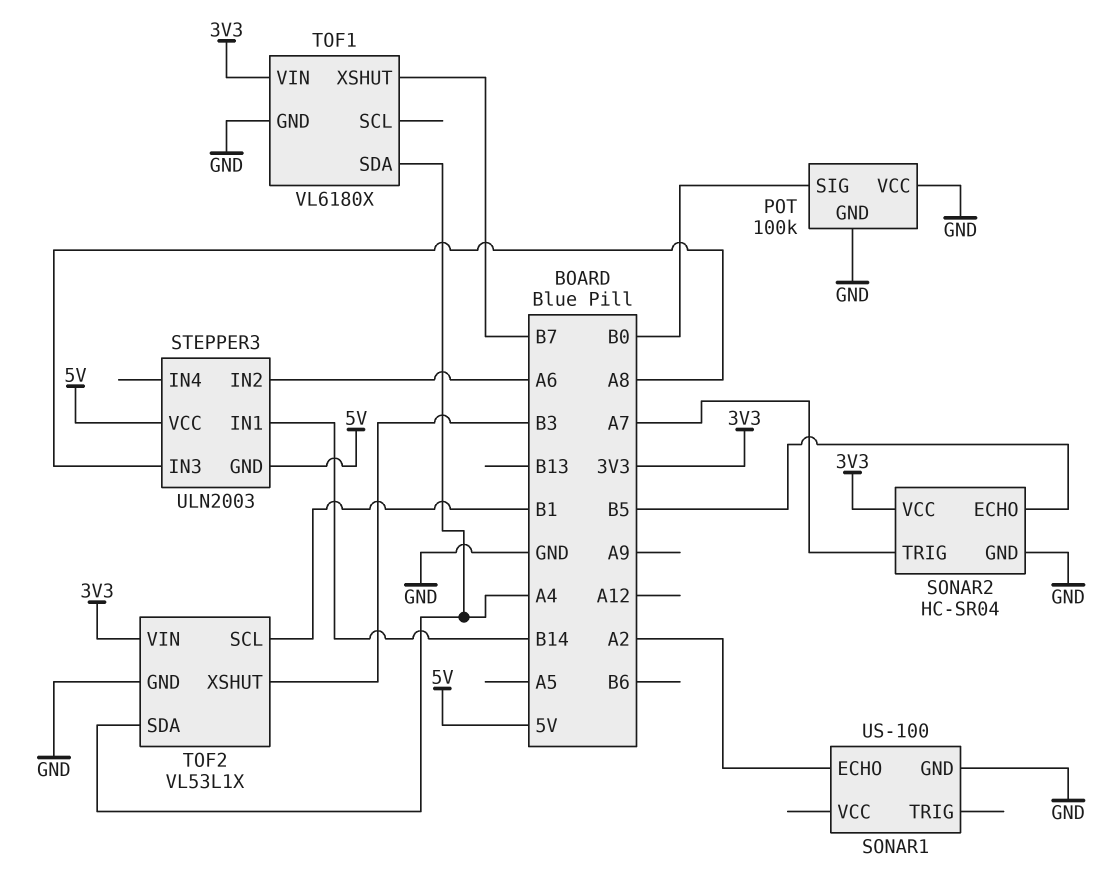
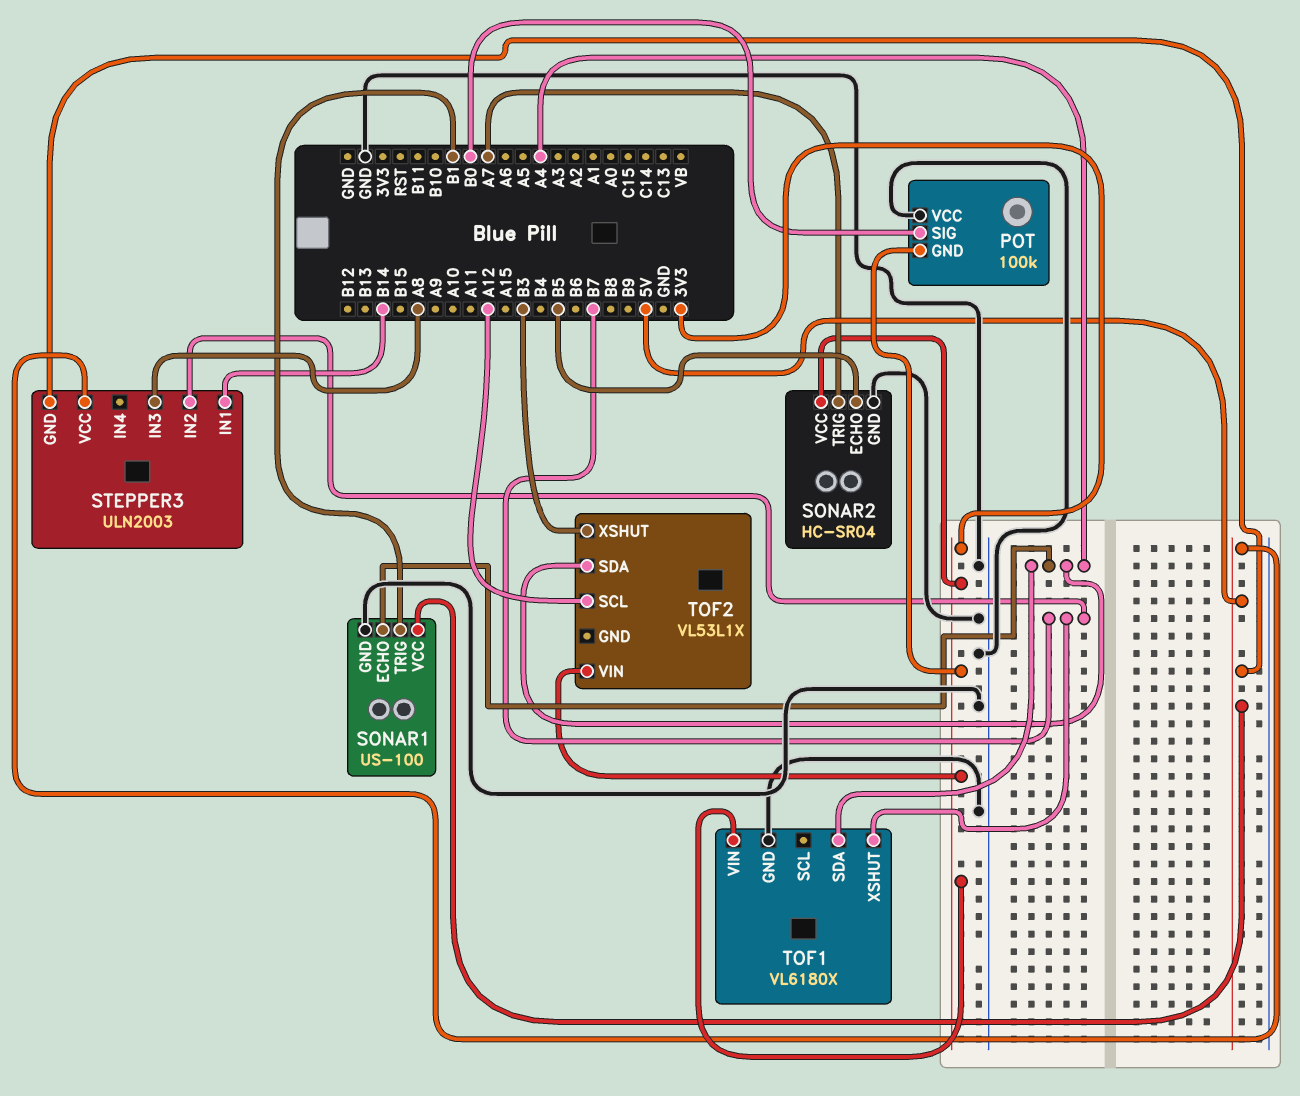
POT pin GND: GND -> 3V3
SONAR1 pin ECHO: A2 -> A4
SONAR1 pin TRIG: none -> B1
SONAR1 pin VCC: none -> 5V
STEPPER3 pin IN2: A6 -> B7
TOF2 pin GND: GND -> none
TOF2 pin SCL: B1 -> A12

